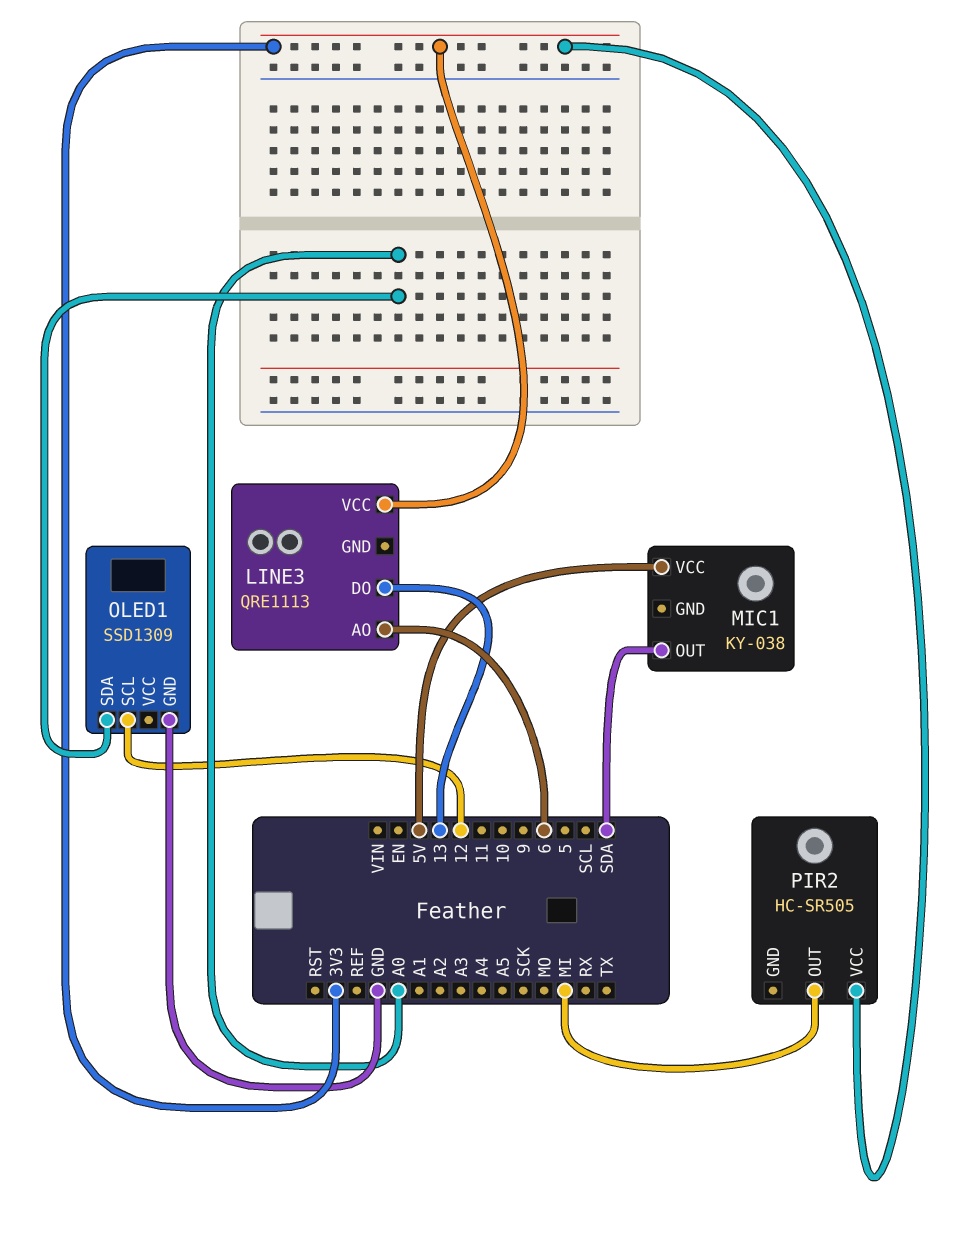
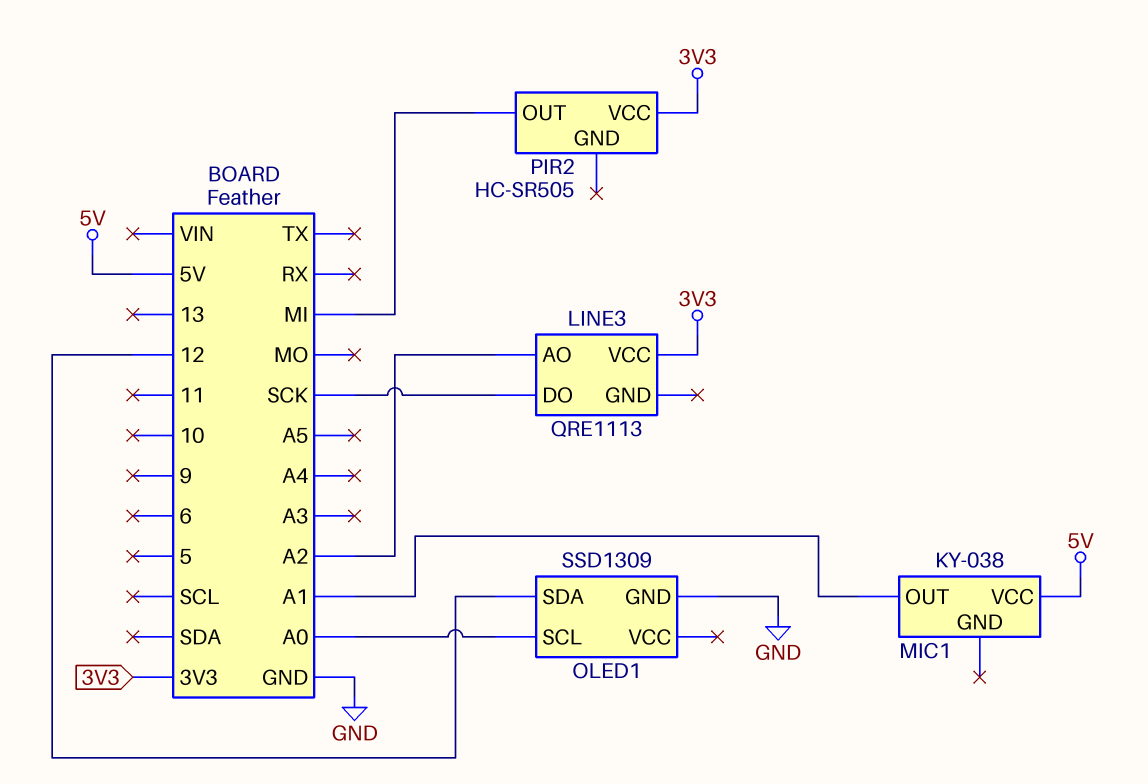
LINE3 pin AO: 6 -> A2
LINE3 pin DO: 13 -> SCK
MIC1 pin OUT: SDA -> A1
OLED1 pin SCL: 12 -> A0
OLED1 pin SDA: A0 -> 12

